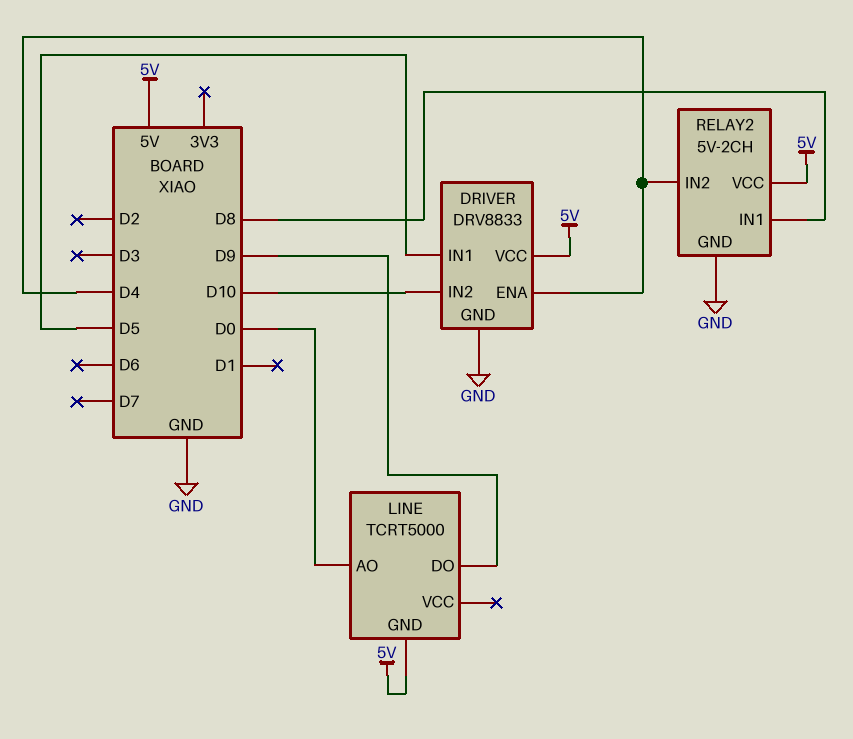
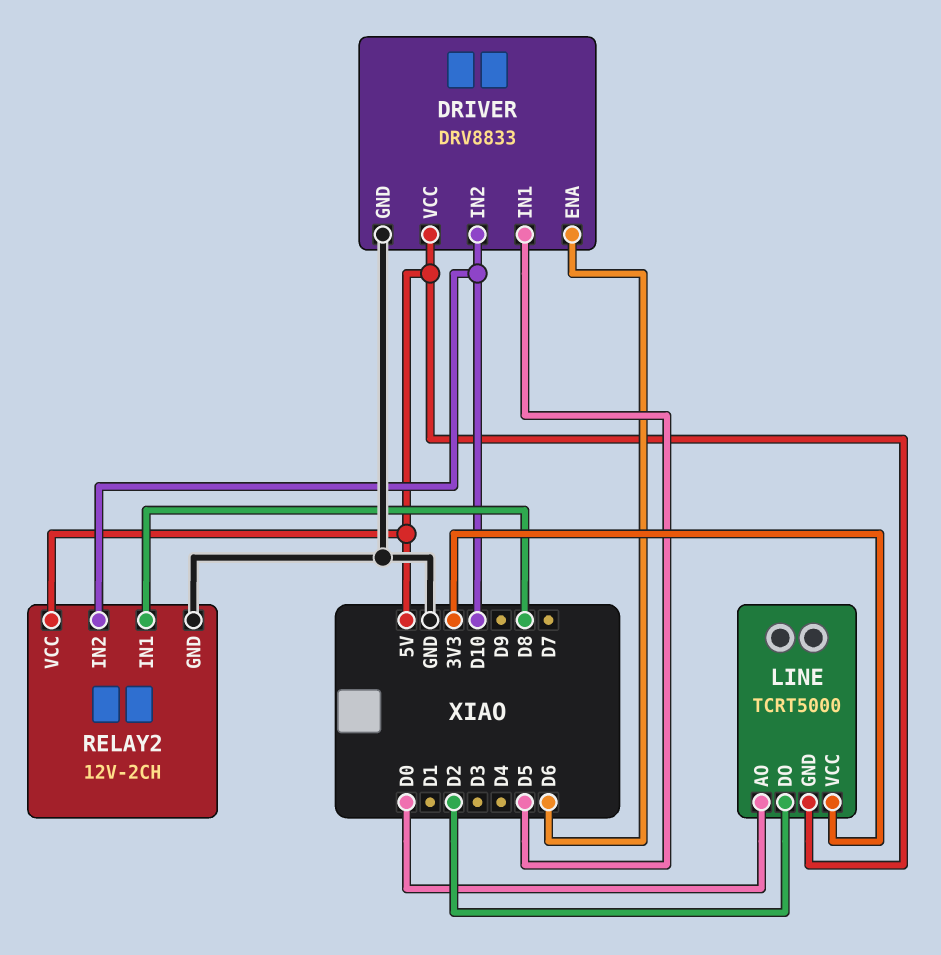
DRIVER pin ENA: D4 -> D6
LINE pin DO: D9 -> D2
LINE pin VCC: none -> 3V3
RELAY2: 5V-2CH -> 12V-2CH
RELAY2 pin IN2: D4 -> D10

